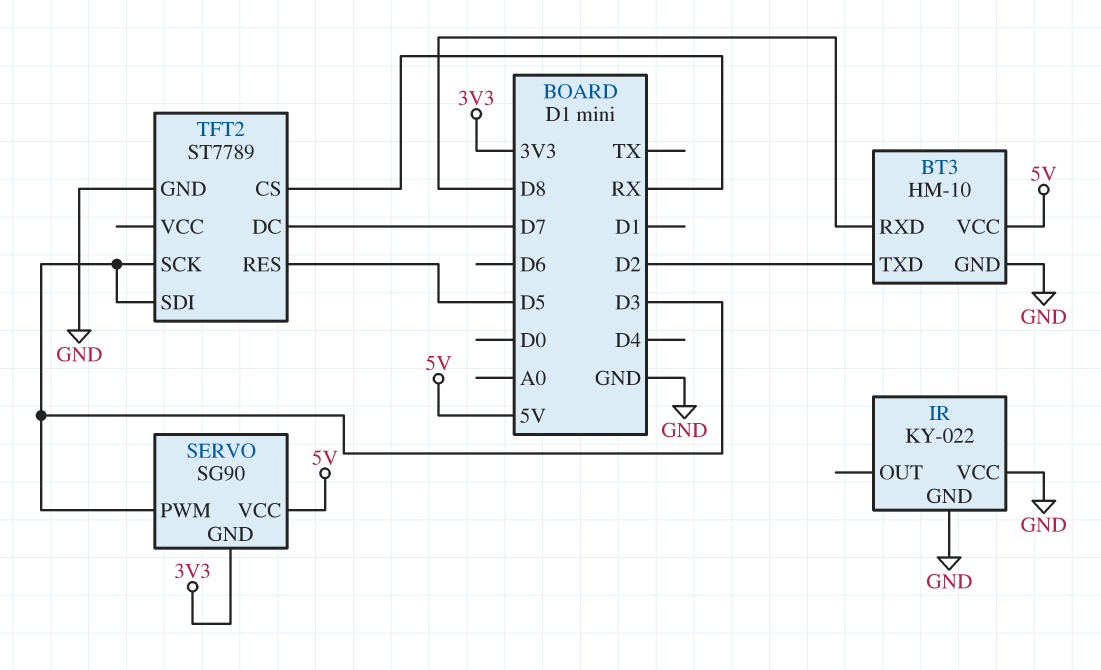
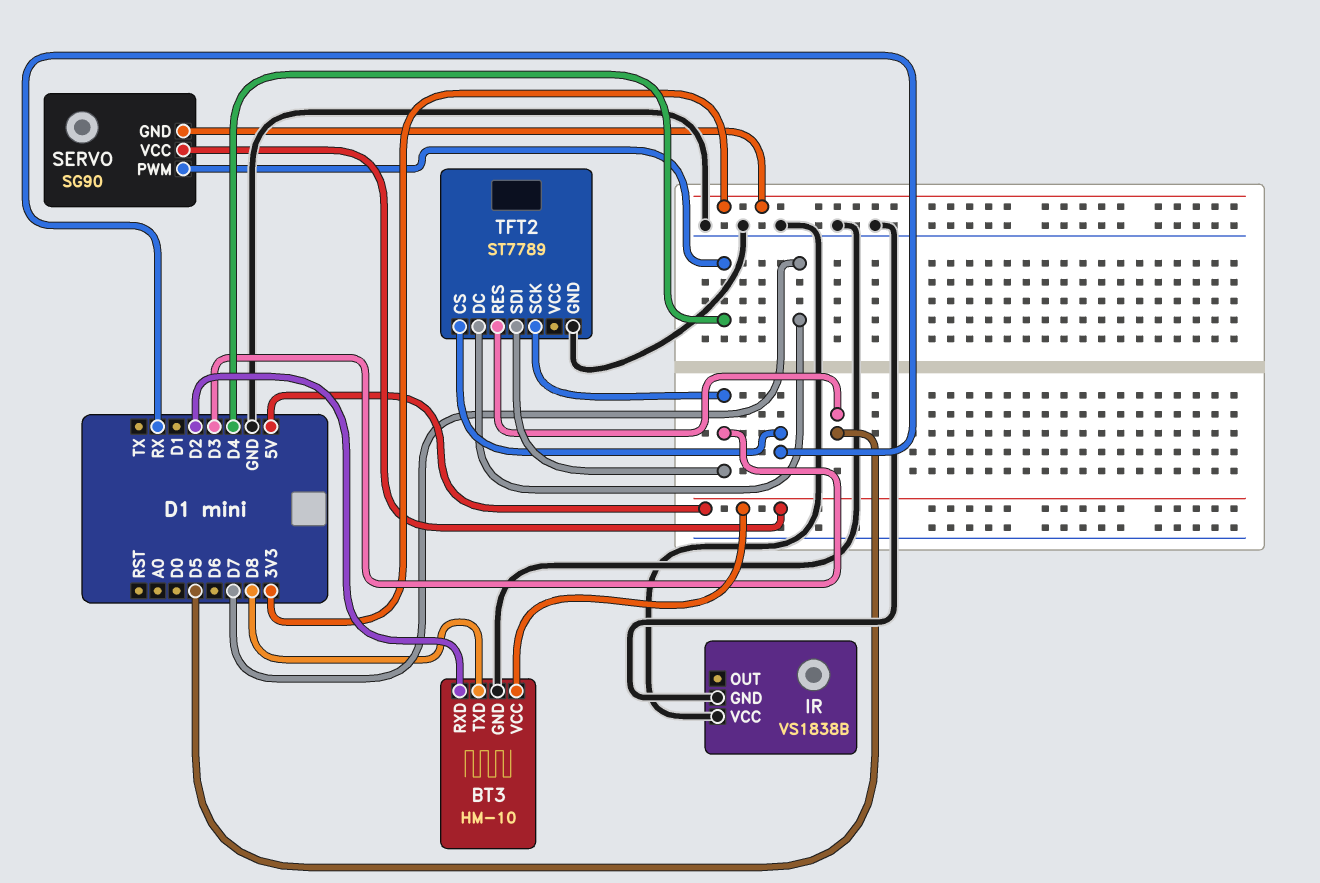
BT3 pin RXD: D8 -> D2
BT3 pin TXD: D2 -> D8
IR: KY-022 -> VS1838B
SERVO pin PWM: D3 -> D4

